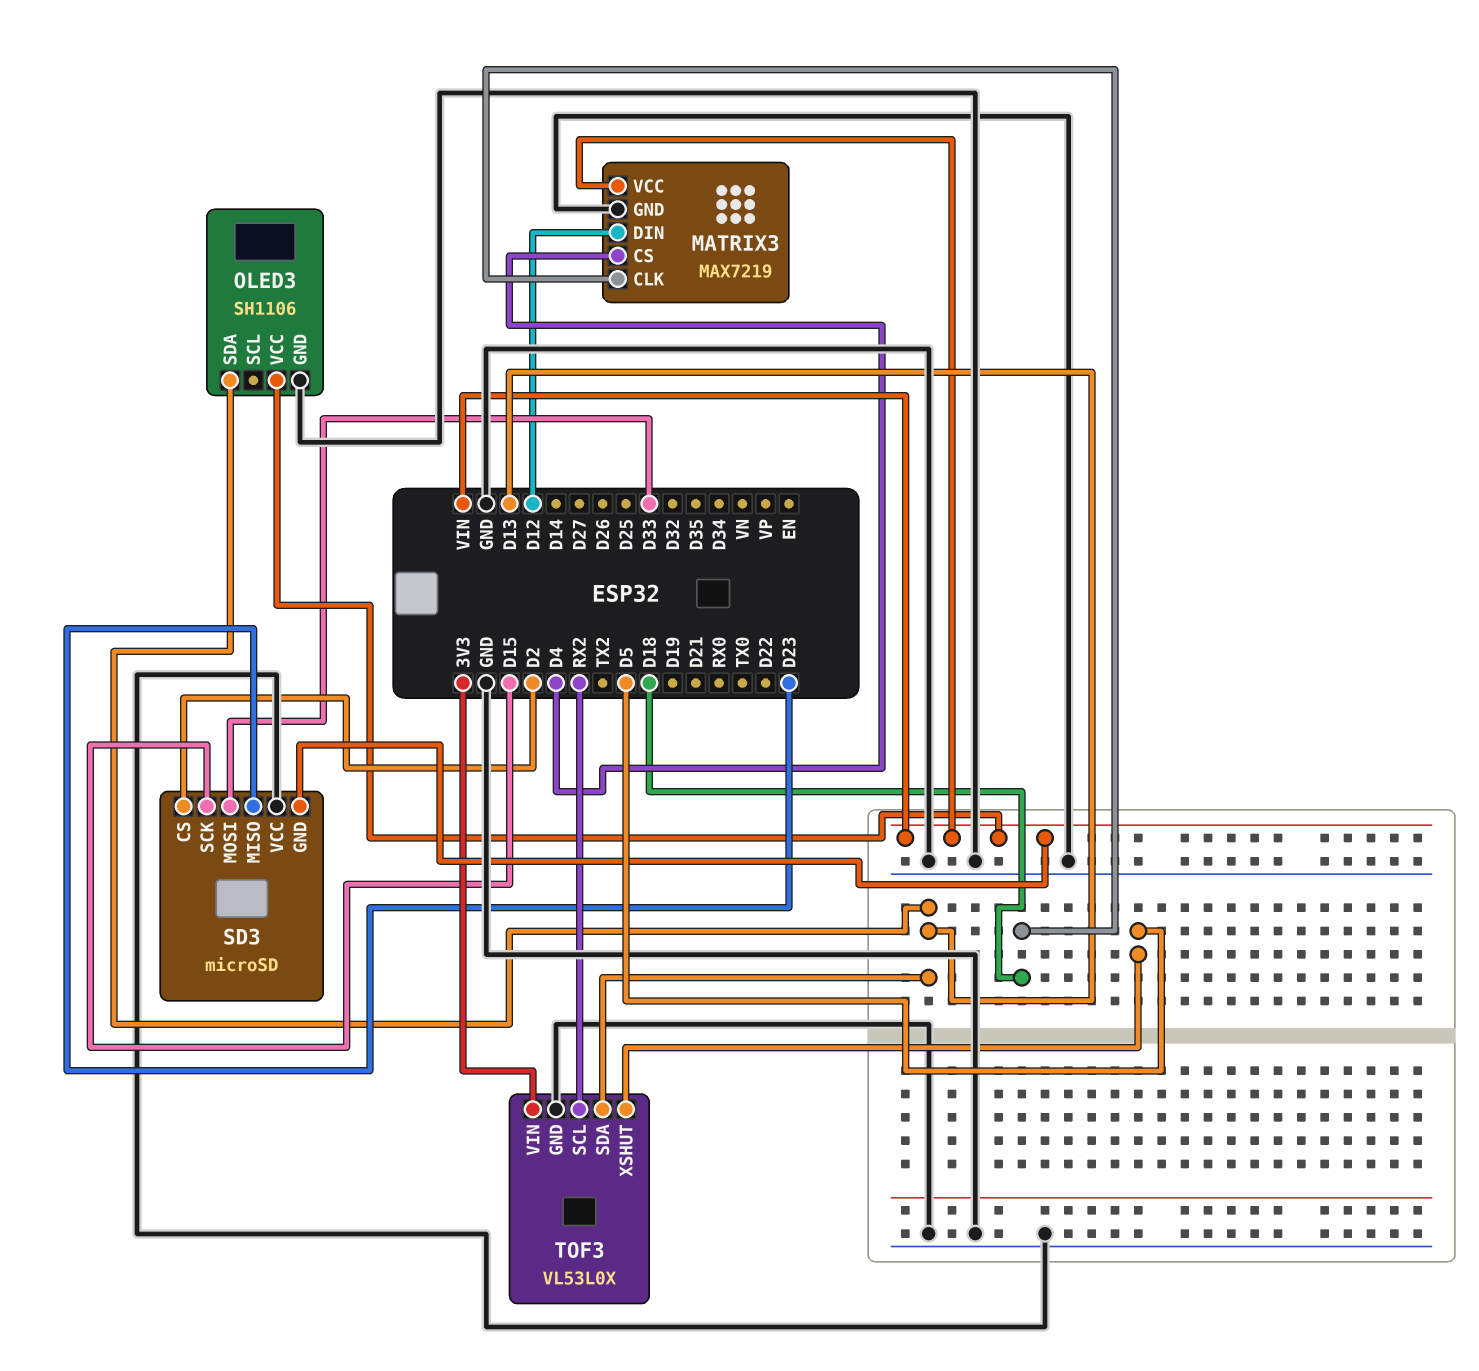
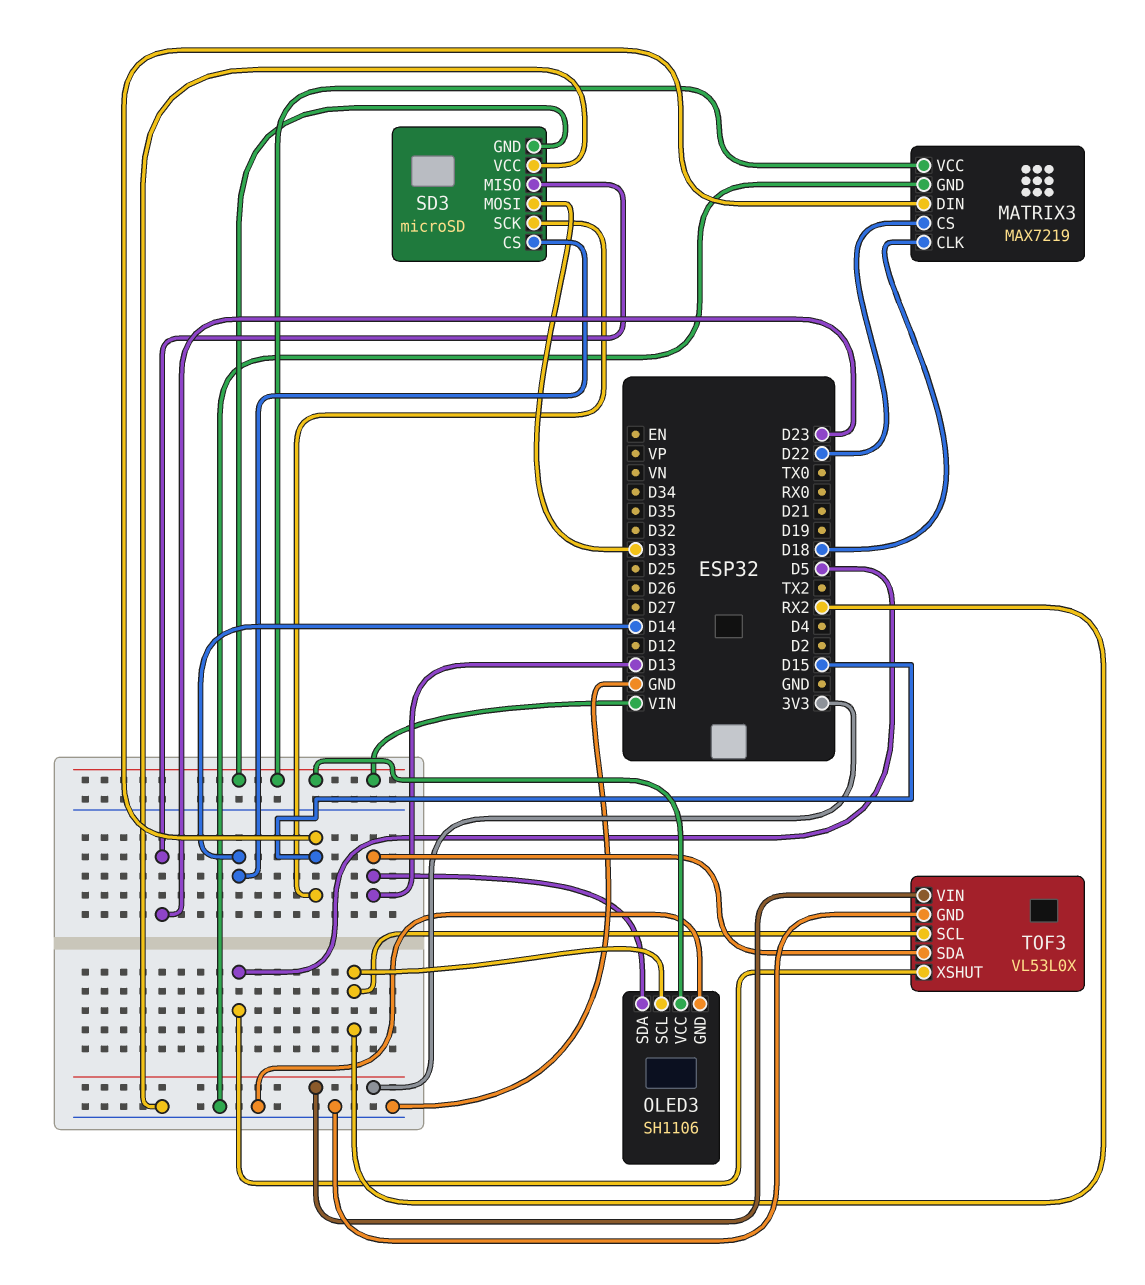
MATRIX3 pin CS: D4 -> D22
MATRIX3 pin DIN: D12 -> D15
OLED3 pin SCL: none -> RX2
SD3 pin CS: D2 -> D14

